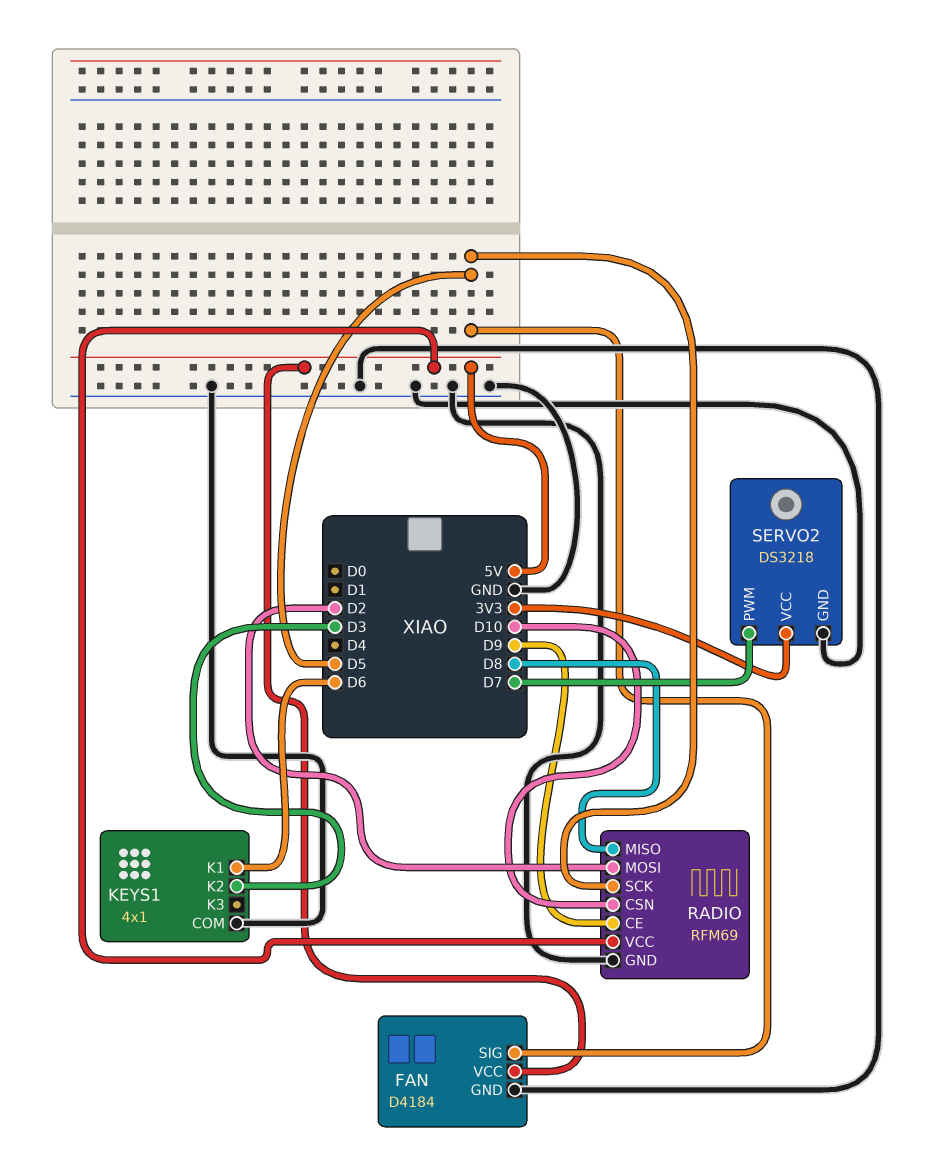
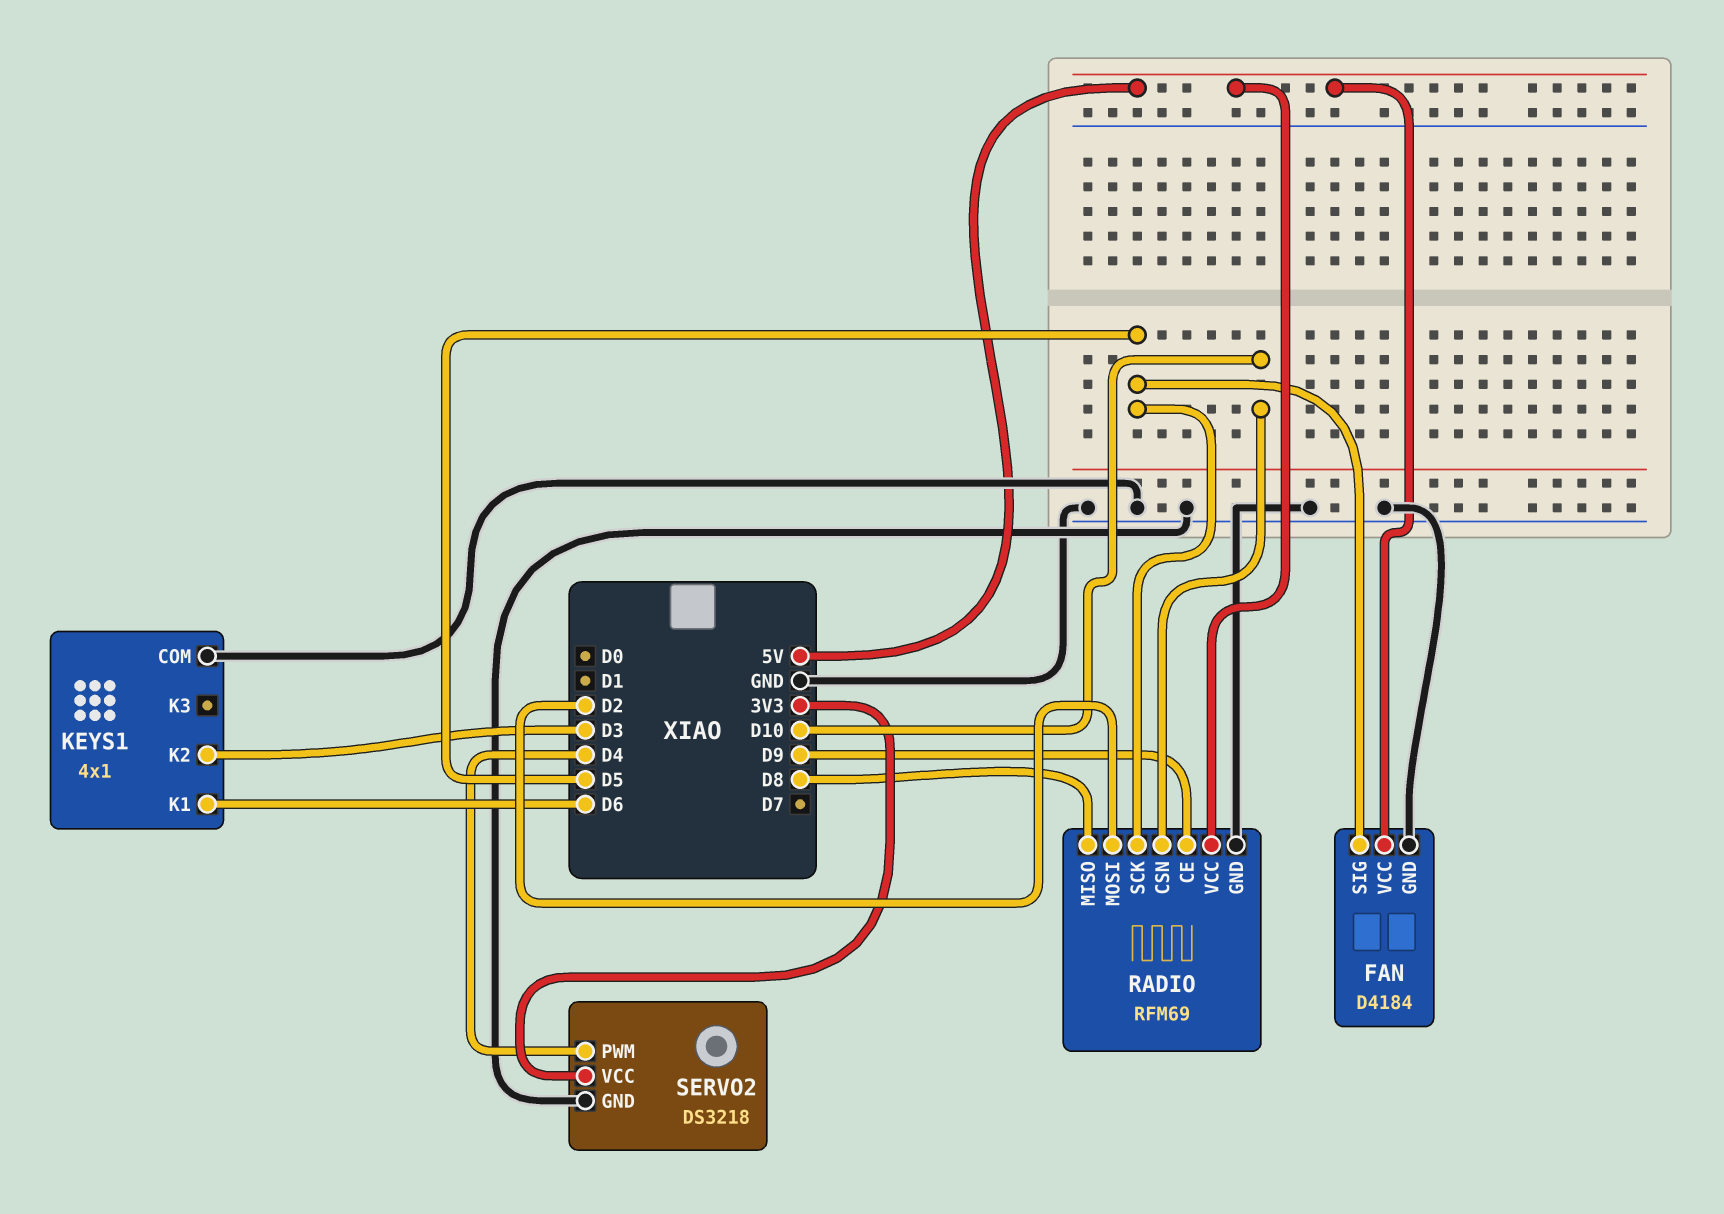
SERVO2 pin PWM: D7 -> D4

